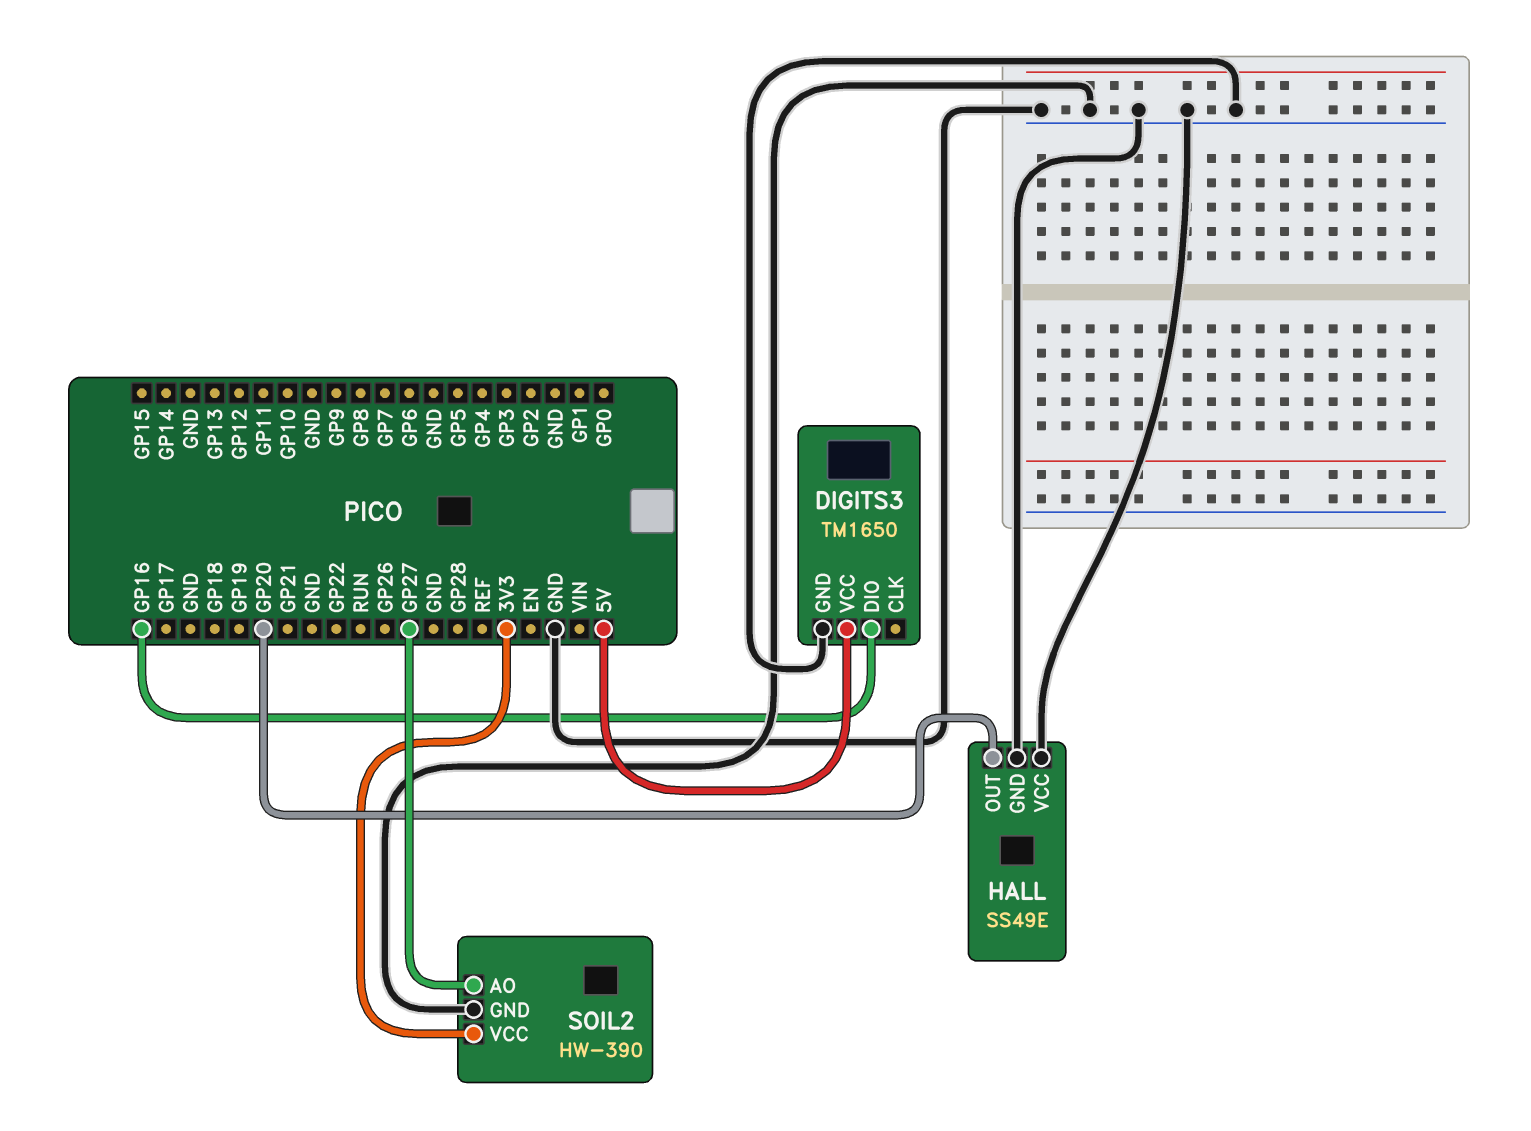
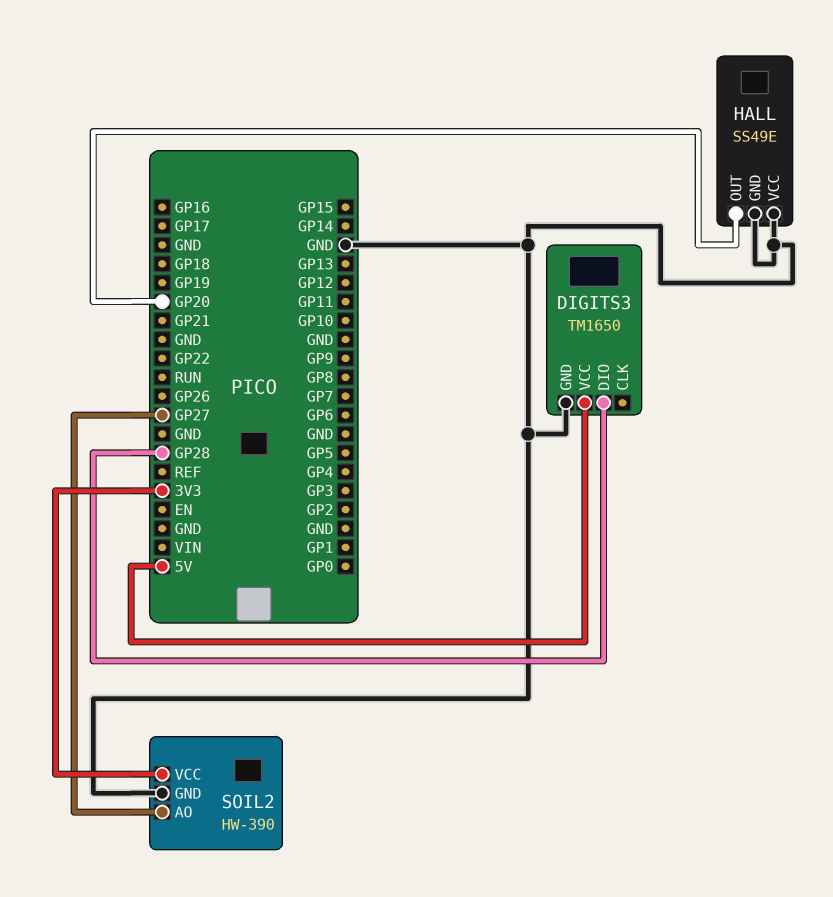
DIGITS3 pin DIO: GP16 -> GP28

